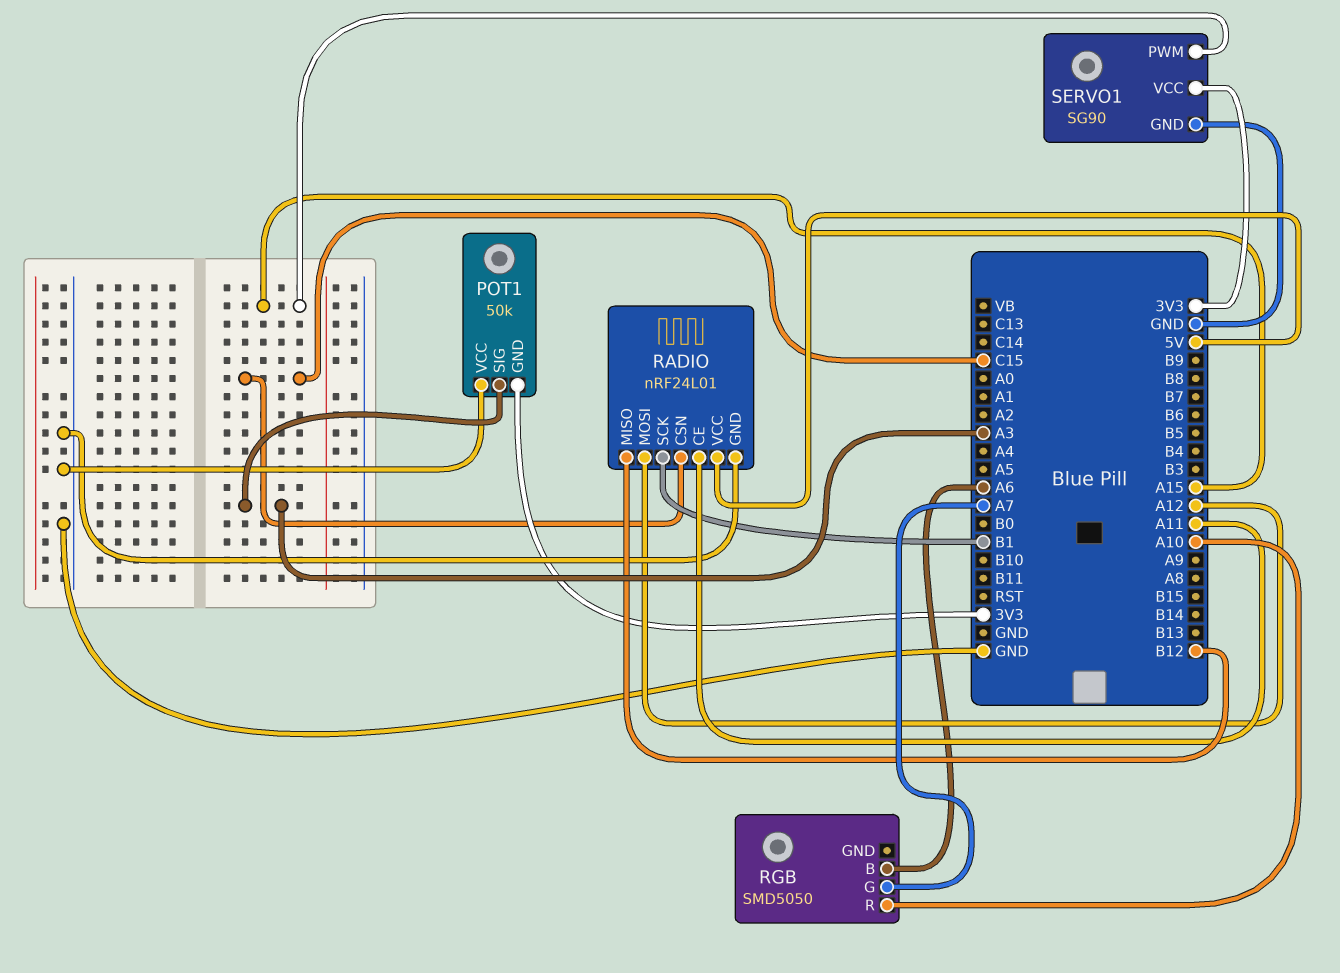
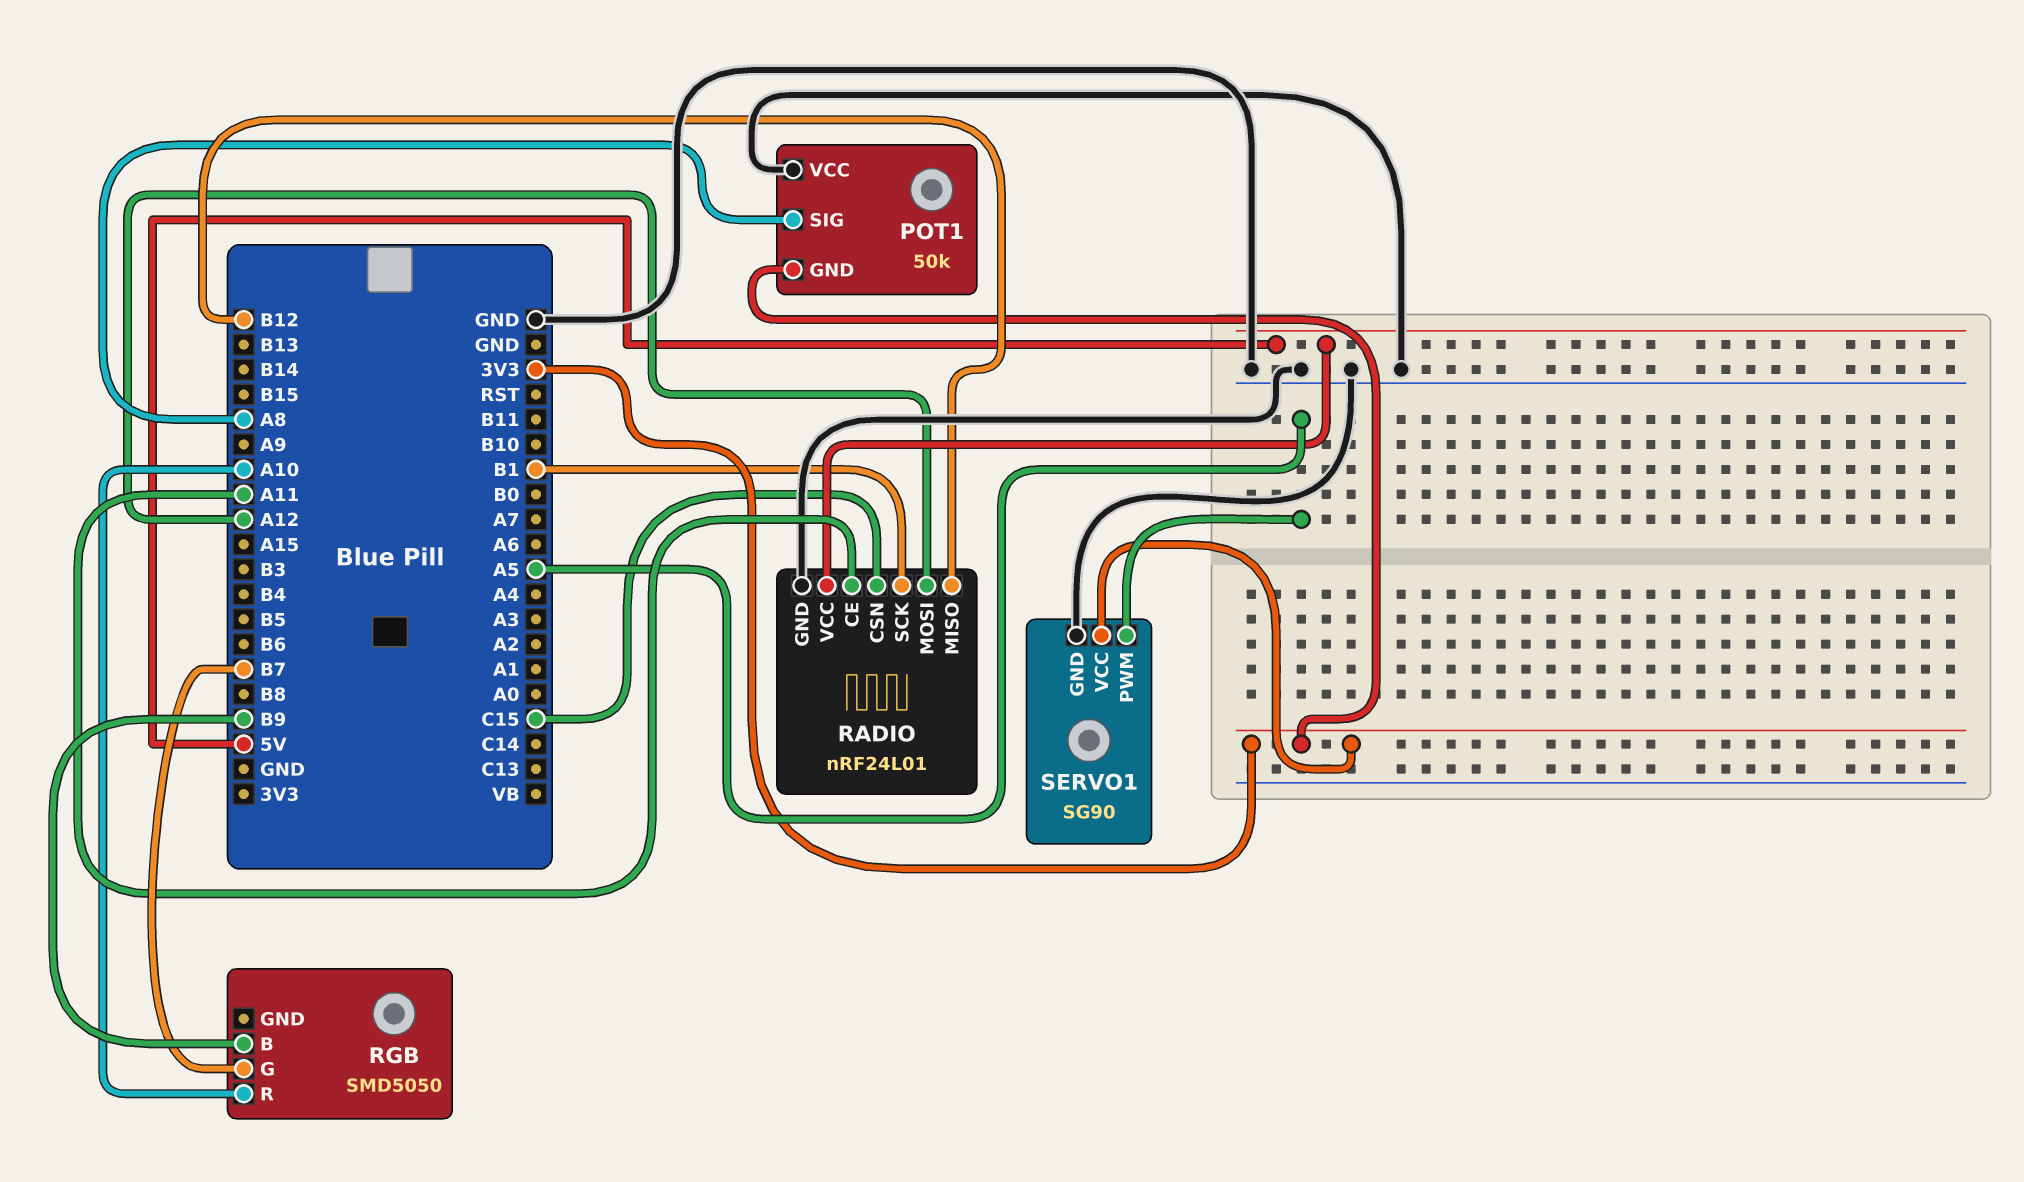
POT1 pin SIG: A3 -> A8
RGB pin B: A6 -> B9
RGB pin G: A7 -> B7
SERVO1 pin PWM: A15 -> A5

